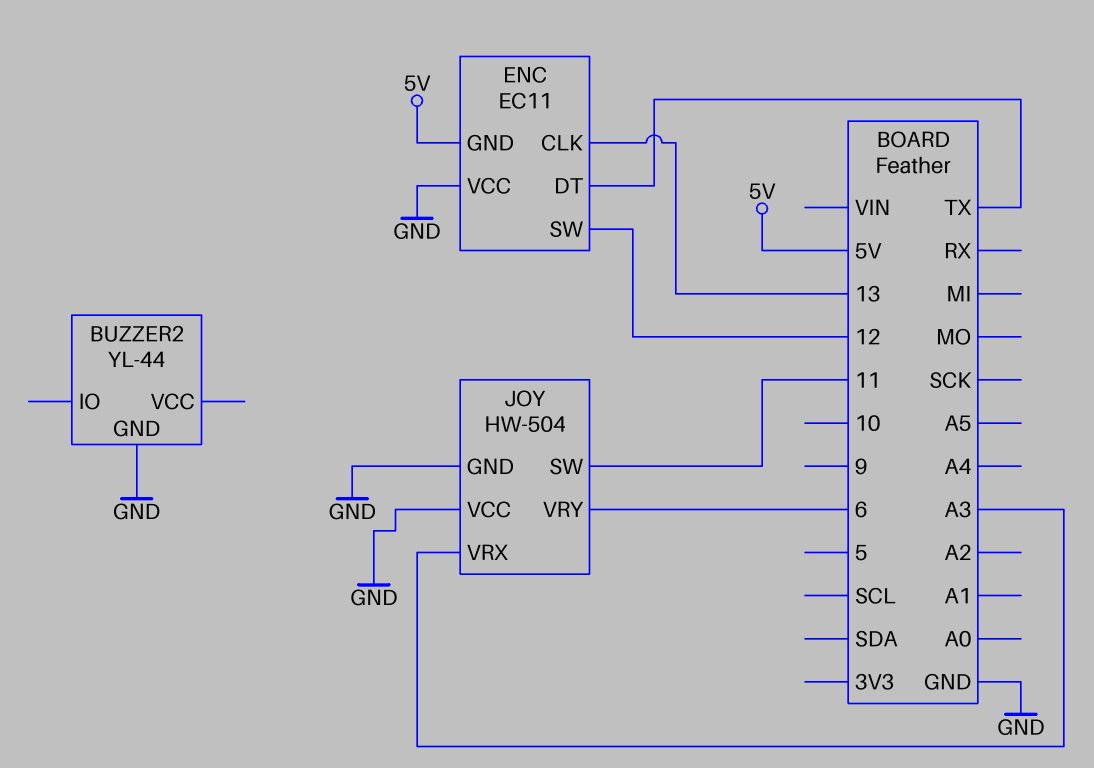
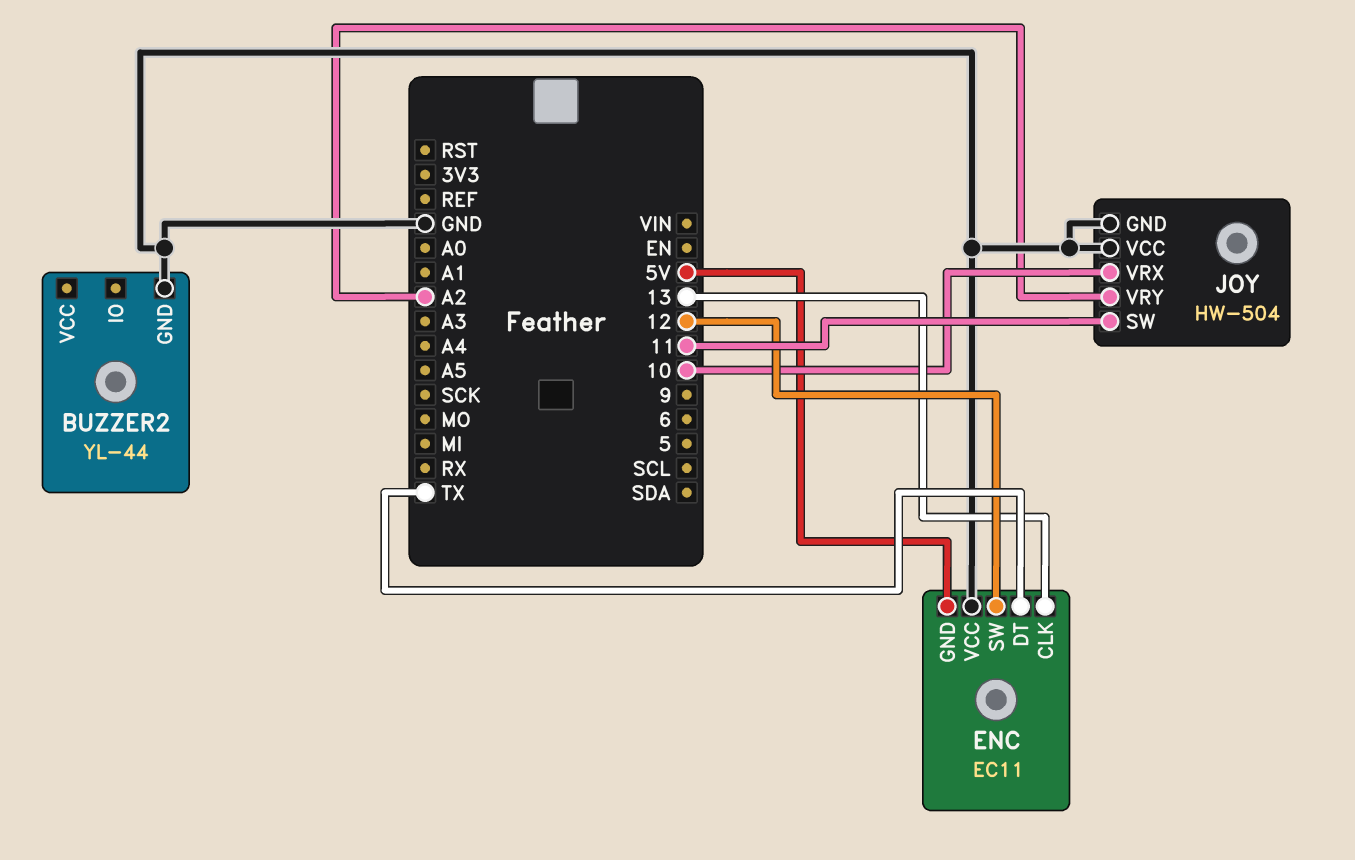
JOY pin VRX: A3 -> 10
JOY pin VRY: 6 -> A2

